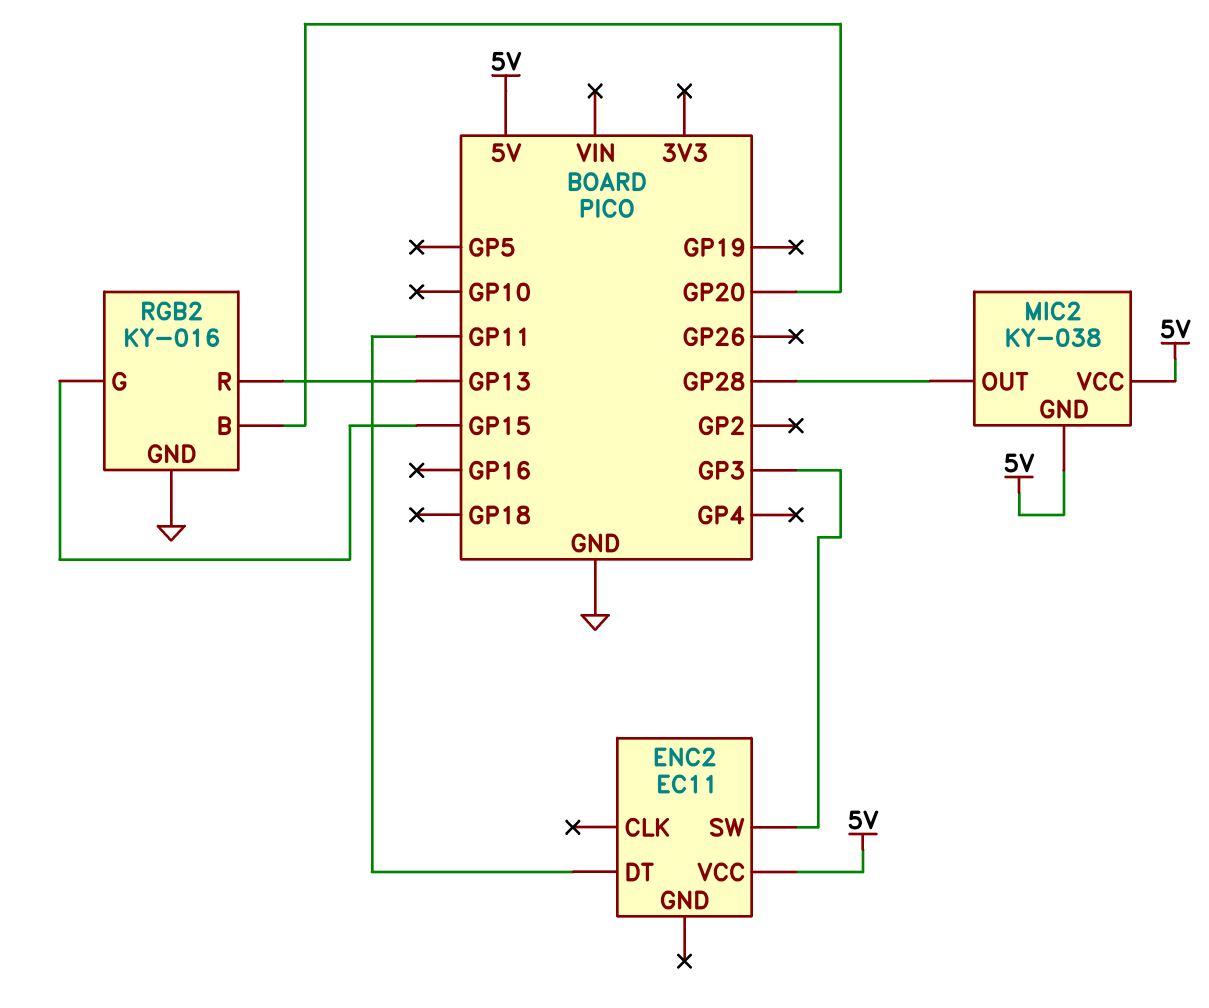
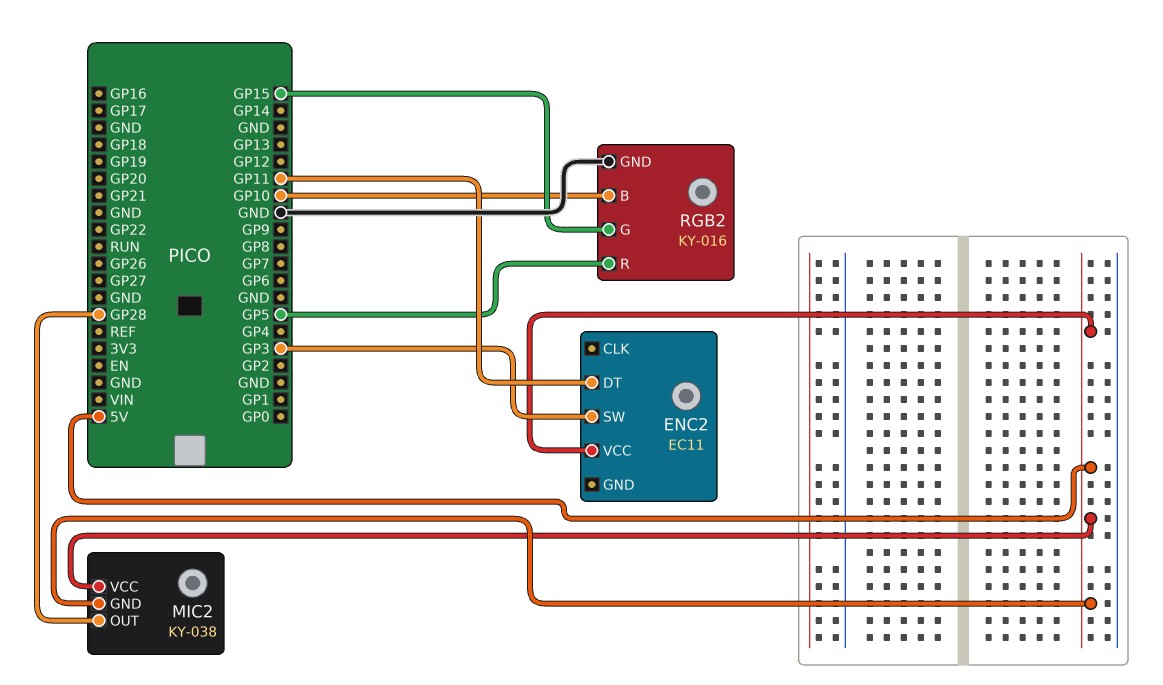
RGB2 pin B: GP20 -> GP10
RGB2 pin R: GP13 -> GP5

